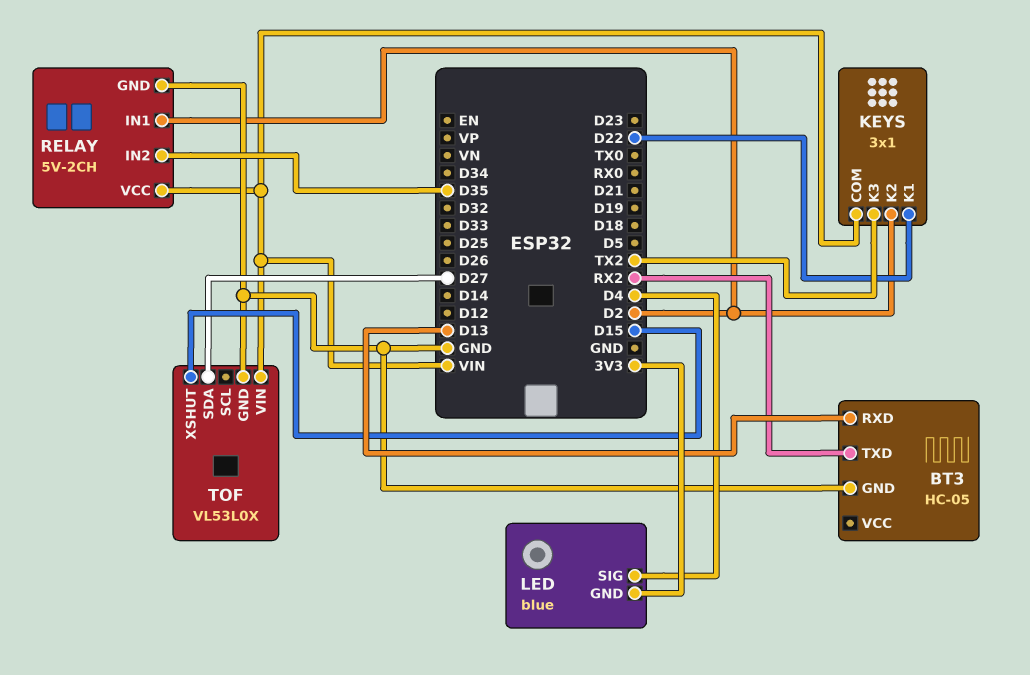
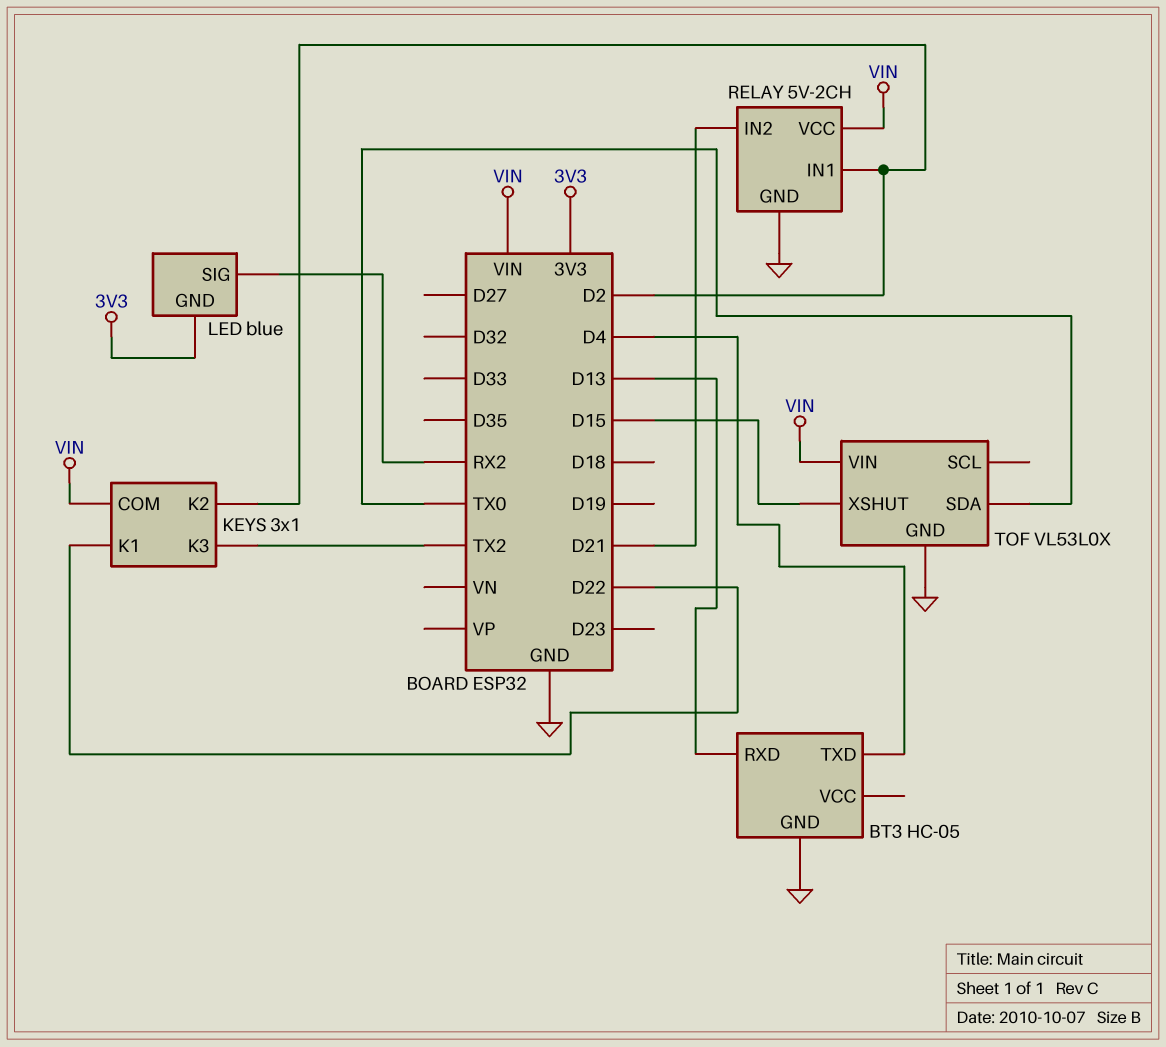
BT3 pin TXD: RX2 -> D4
LED pin SIG: D4 -> RX2
RELAY pin IN2: D35 -> D21
TOF pin SDA: D27 -> TX0

